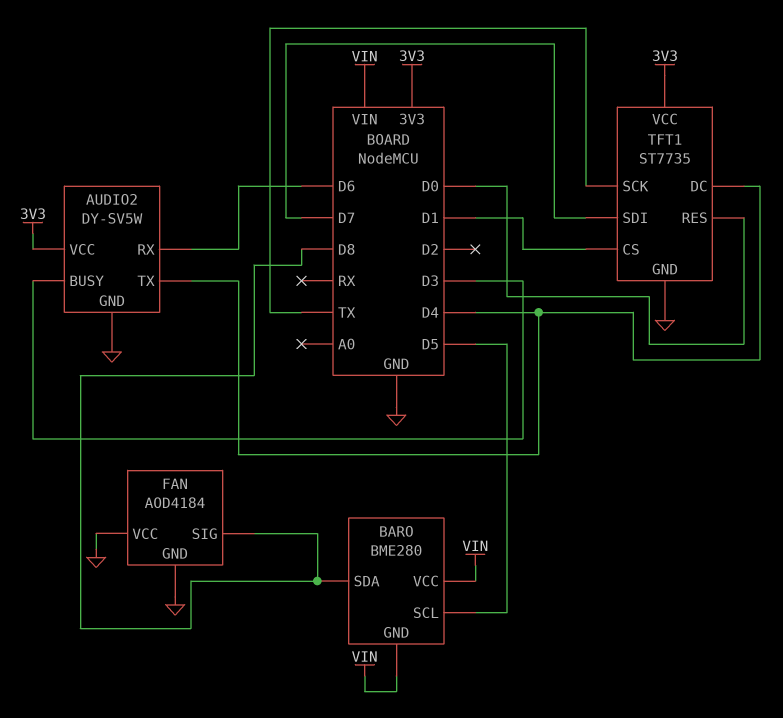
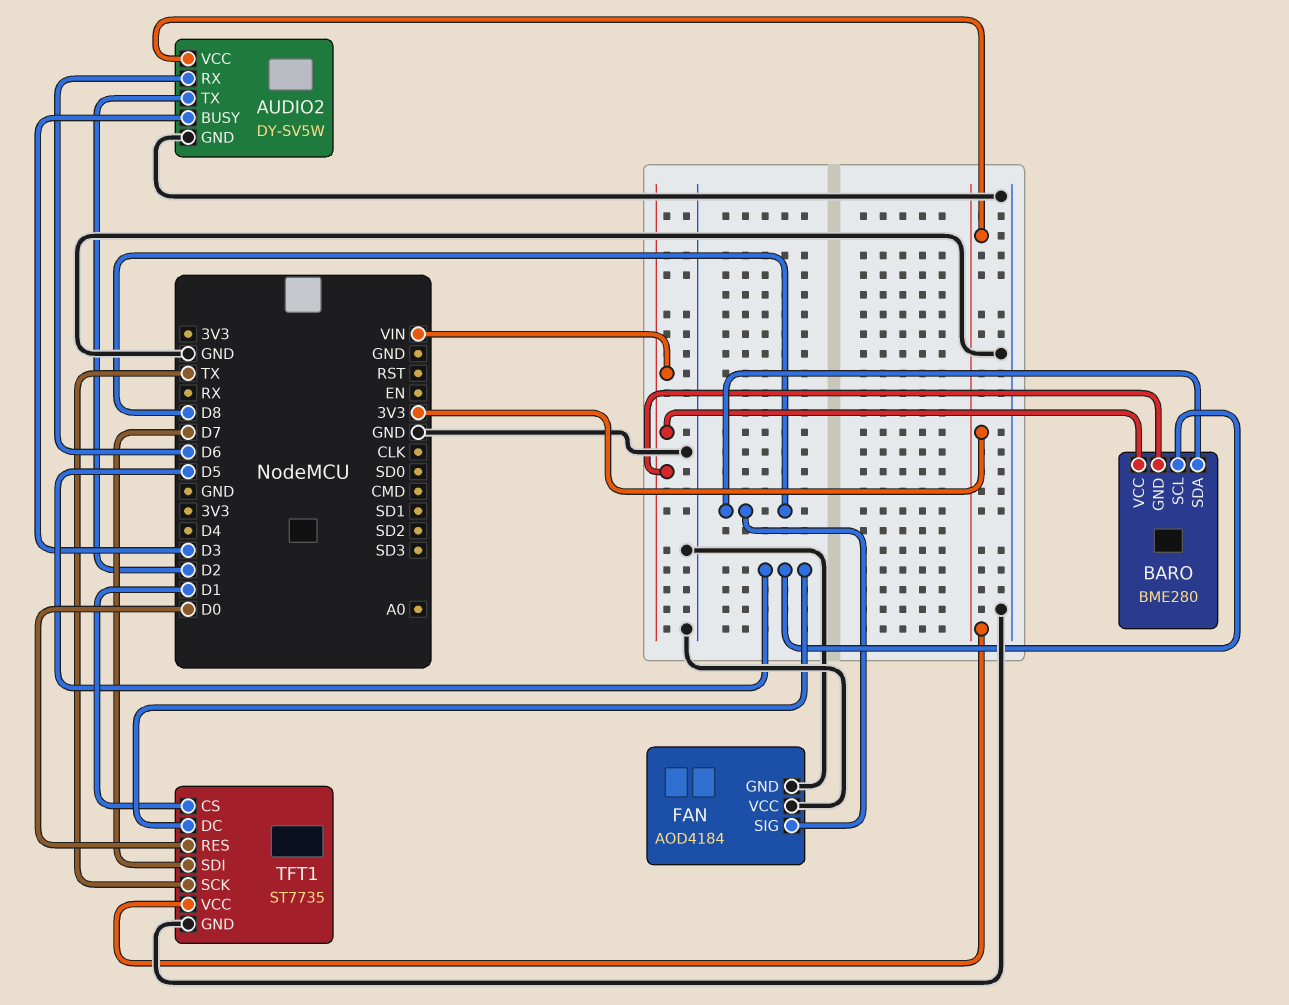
AUDIO2 pin TX: D4 -> D2
TFT1 pin DC: D4 -> D5

